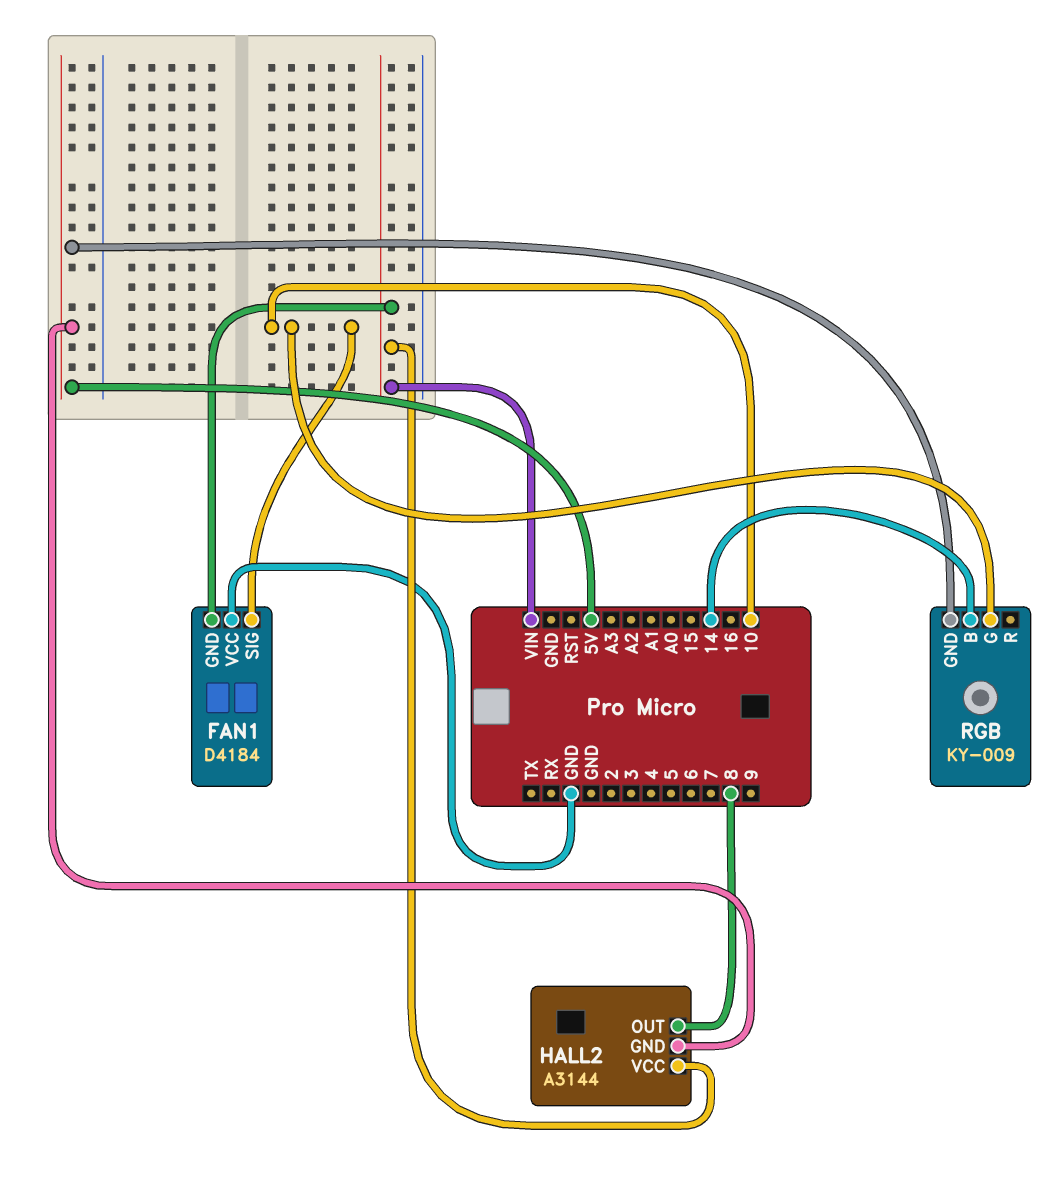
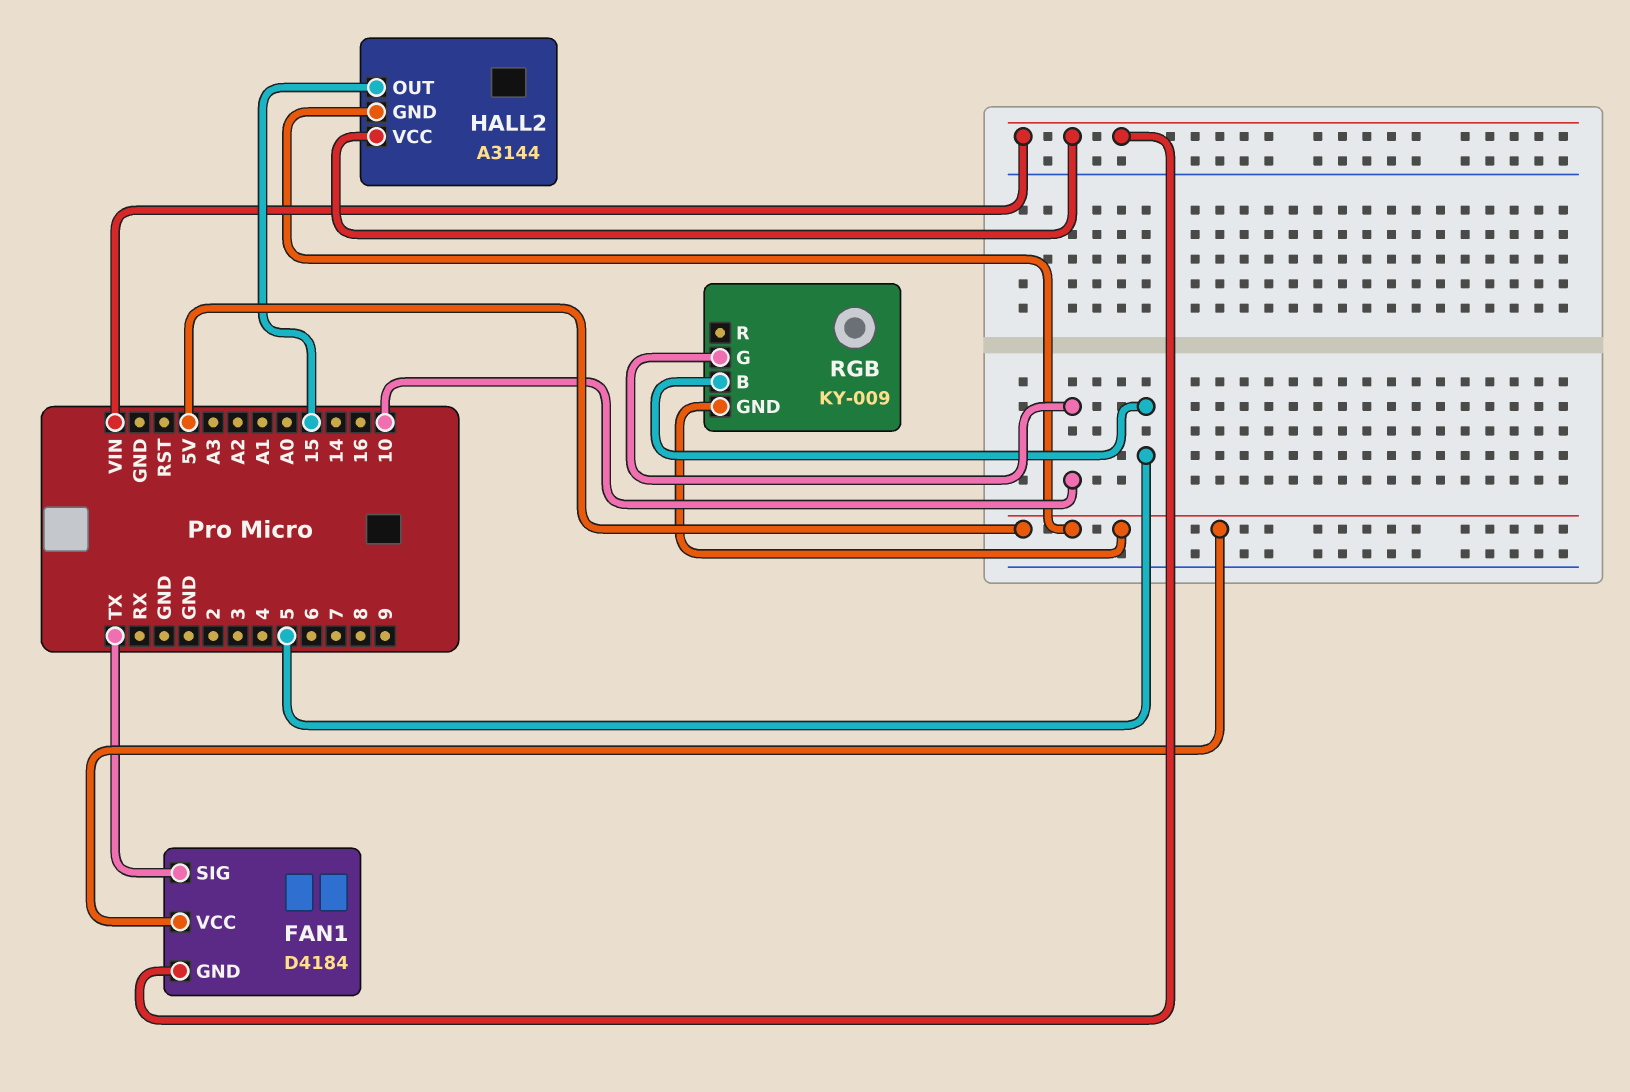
FAN1 pin SIG: 10 -> TX
FAN1 pin VCC: GND -> 5V
HALL2 pin OUT: 8 -> 15
RGB pin B: 14 -> 5

